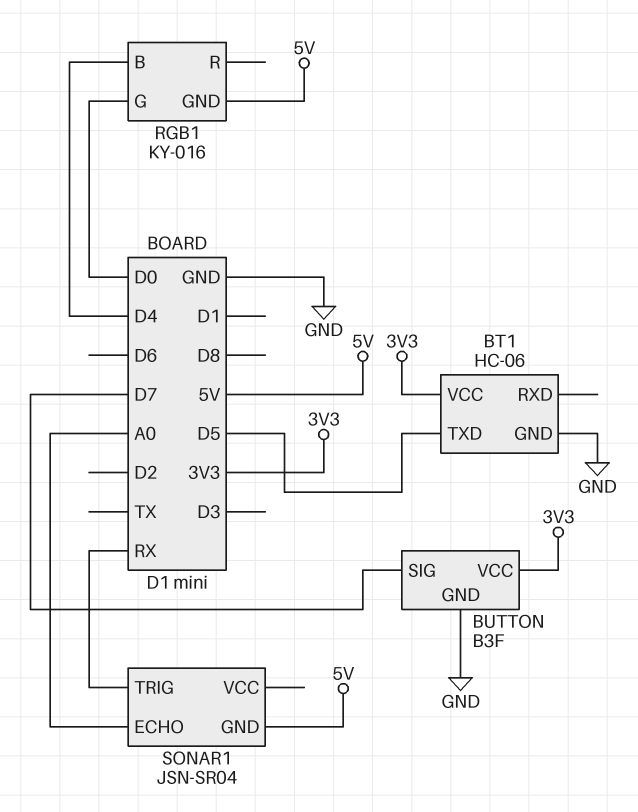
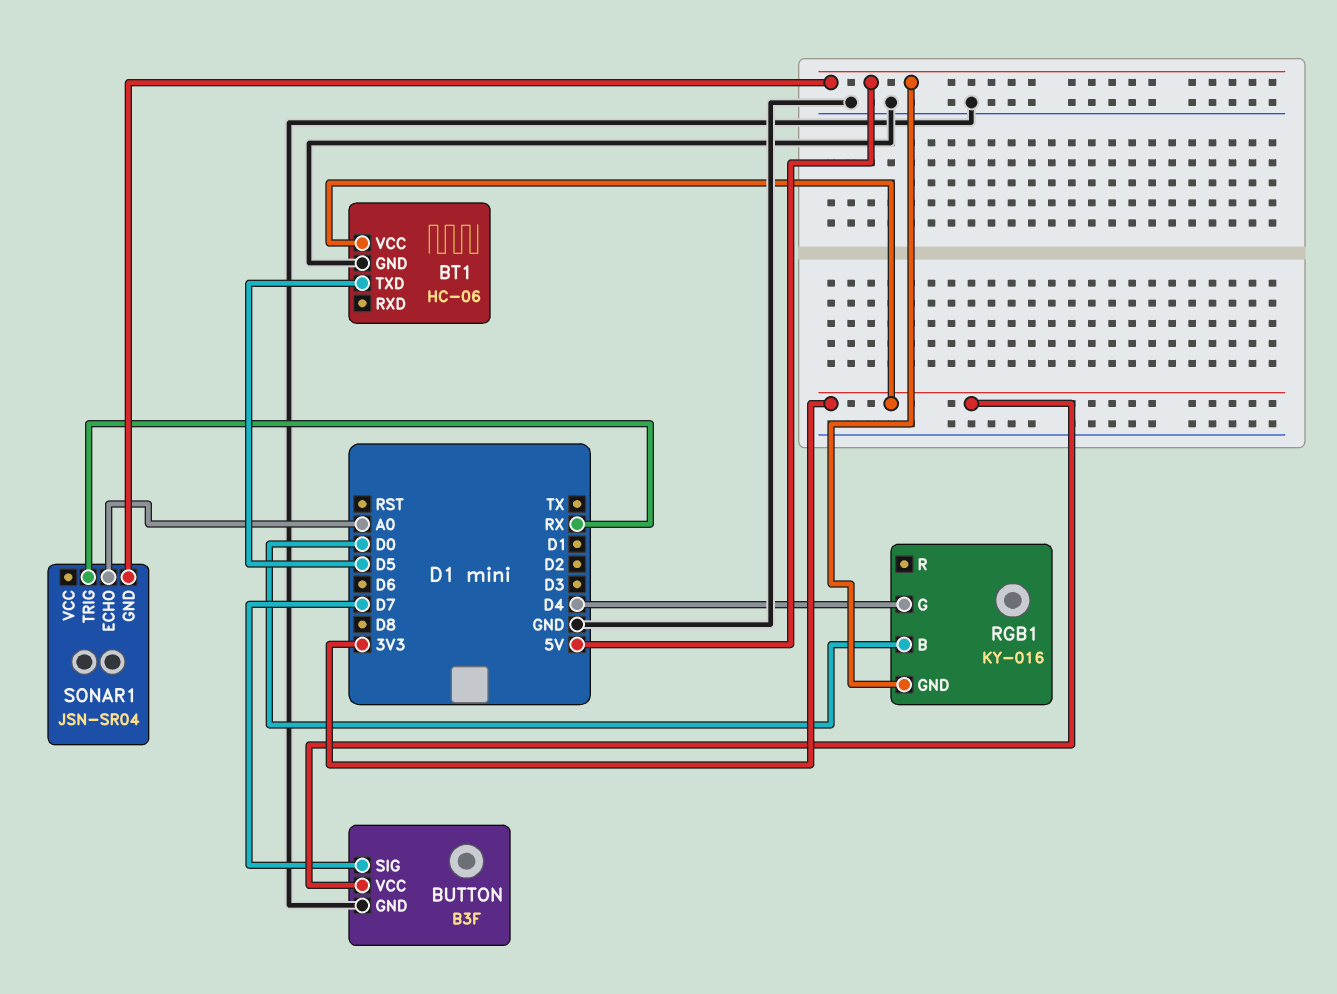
RGB1 pin B: D4 -> D0
RGB1 pin G: D0 -> D4

